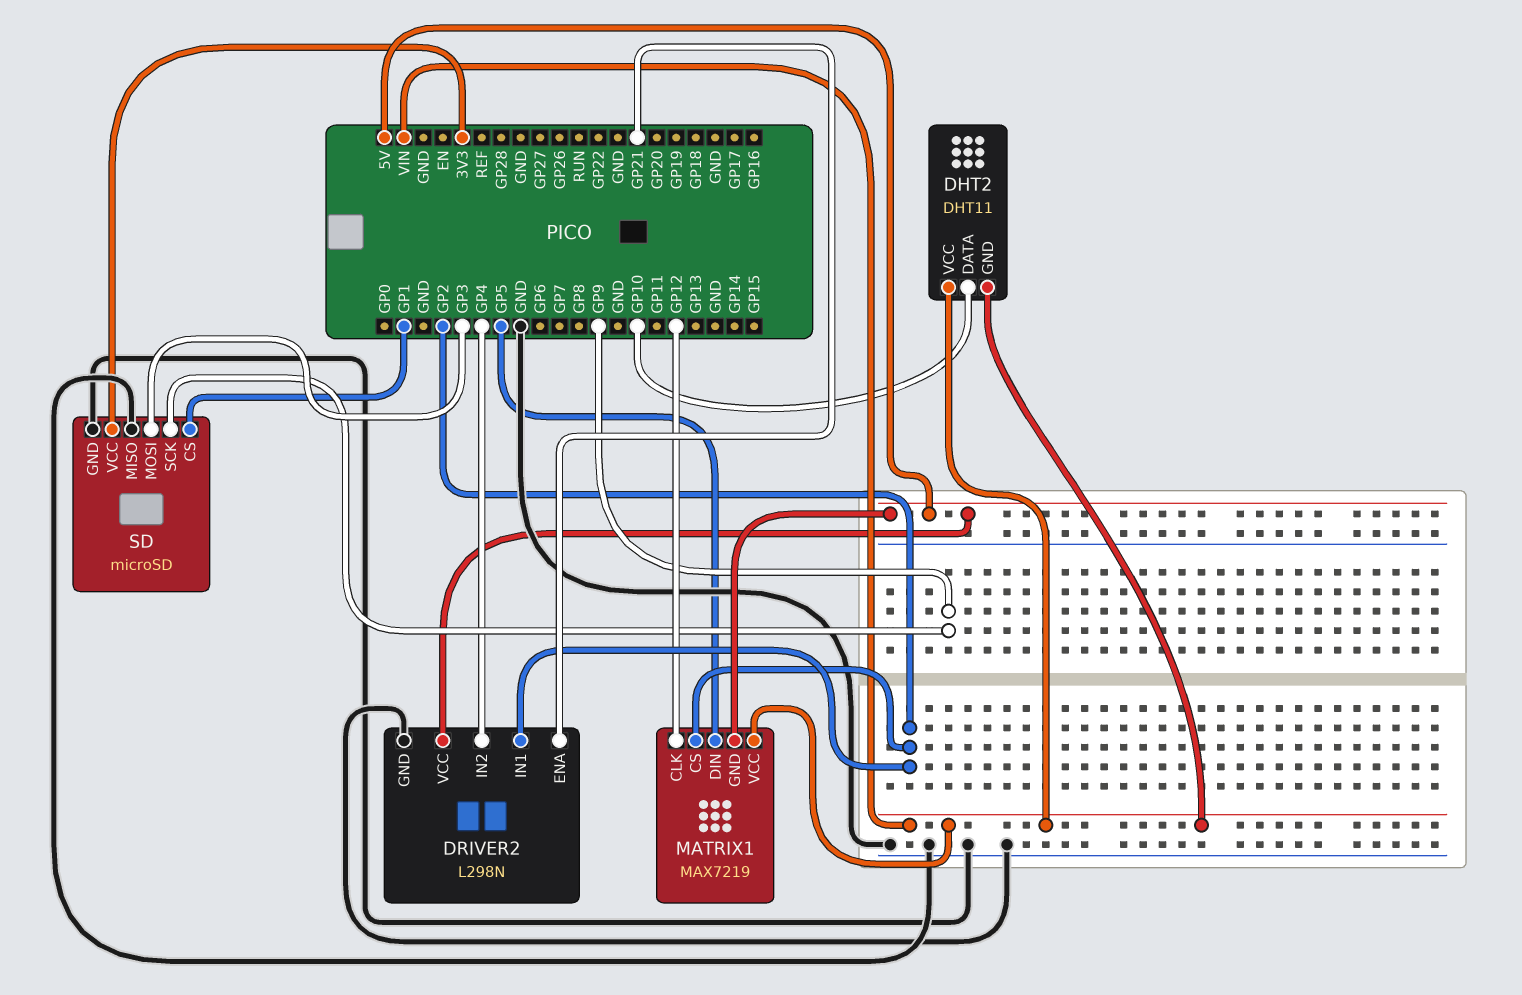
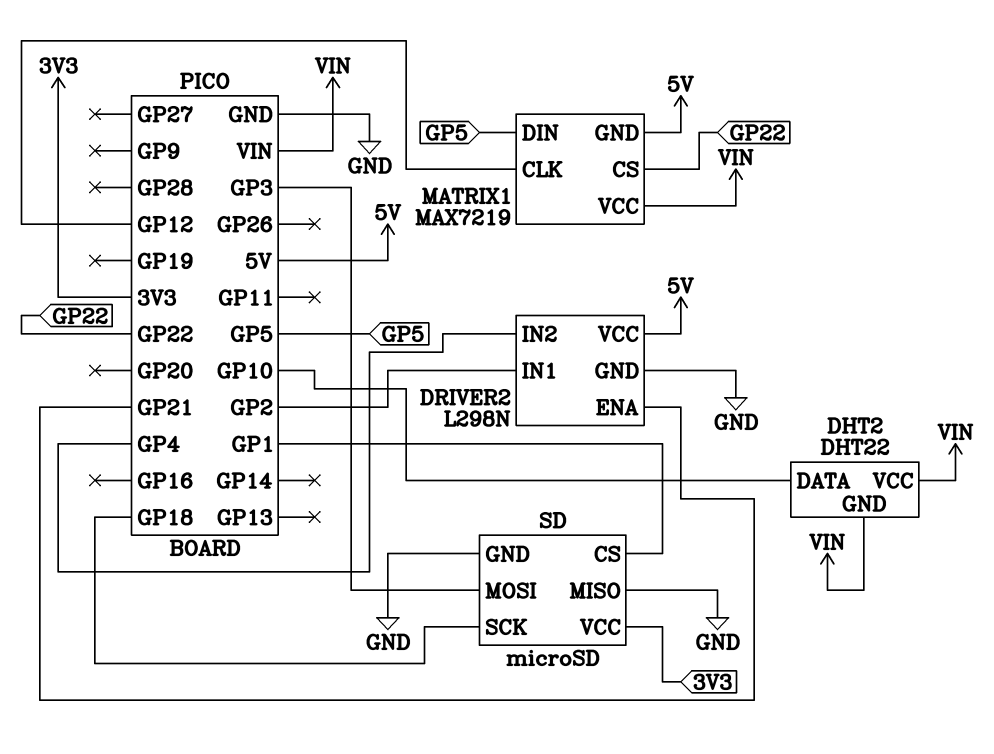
DHT2: DHT11 -> DHT22
MATRIX1 pin CS: GP2 -> GP22
SD pin SCK: GP9 -> GP18

